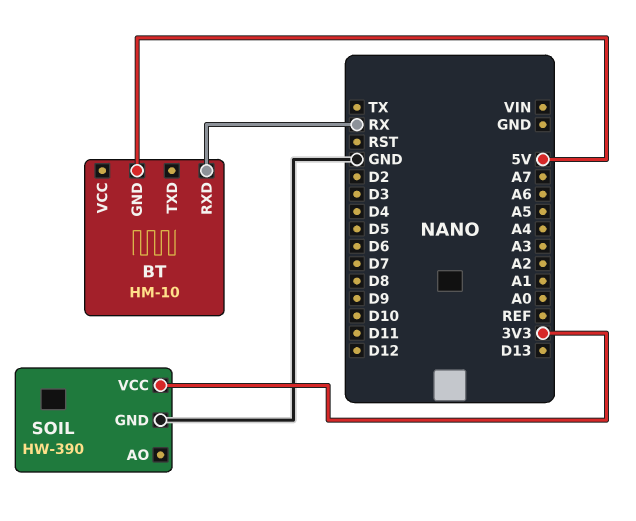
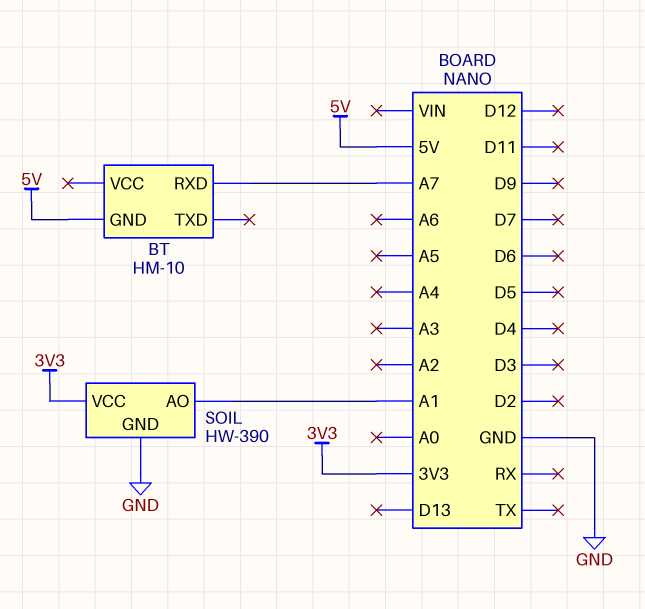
BT pin RXD: RX -> A7
SOIL pin AO: none -> A1

